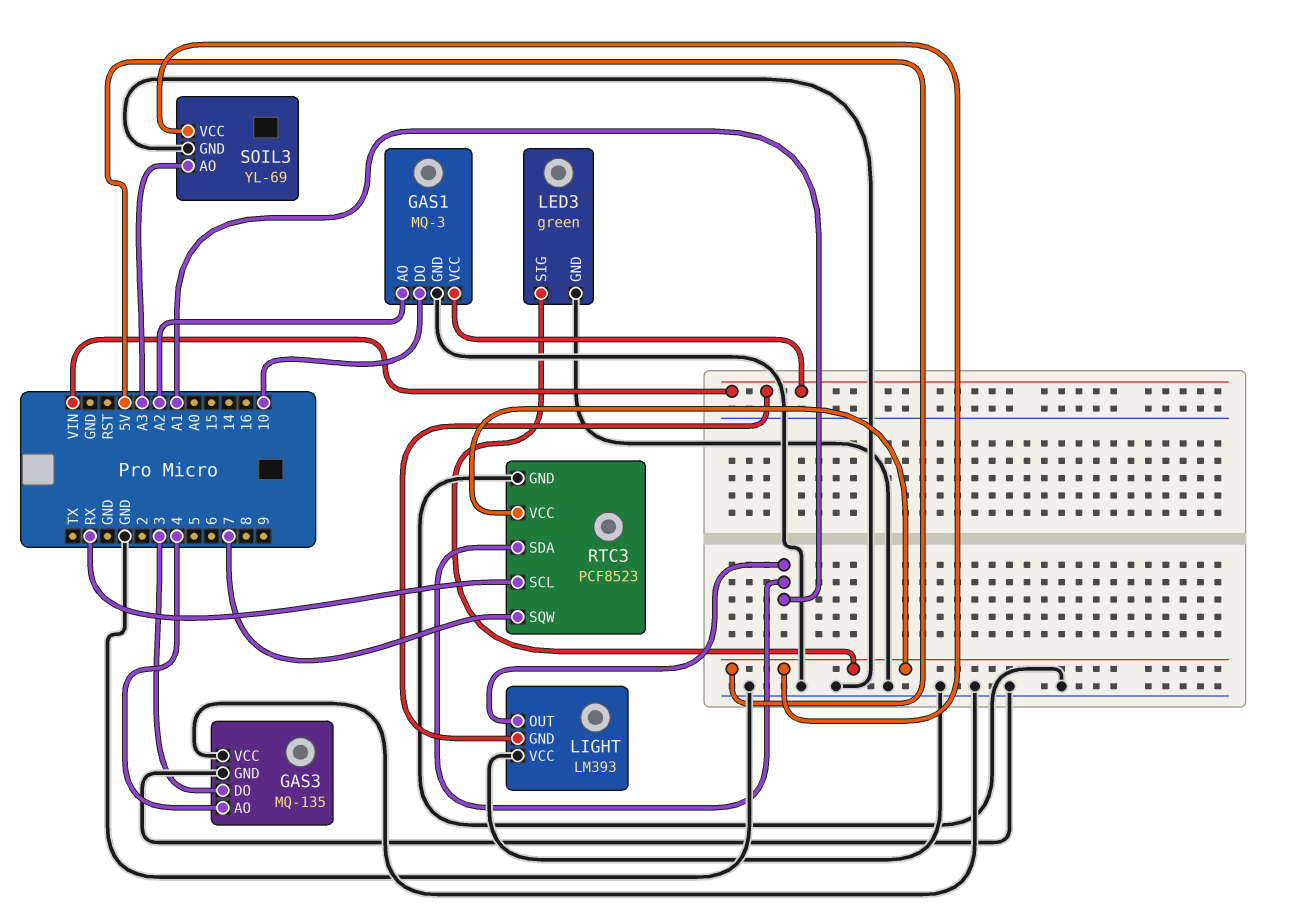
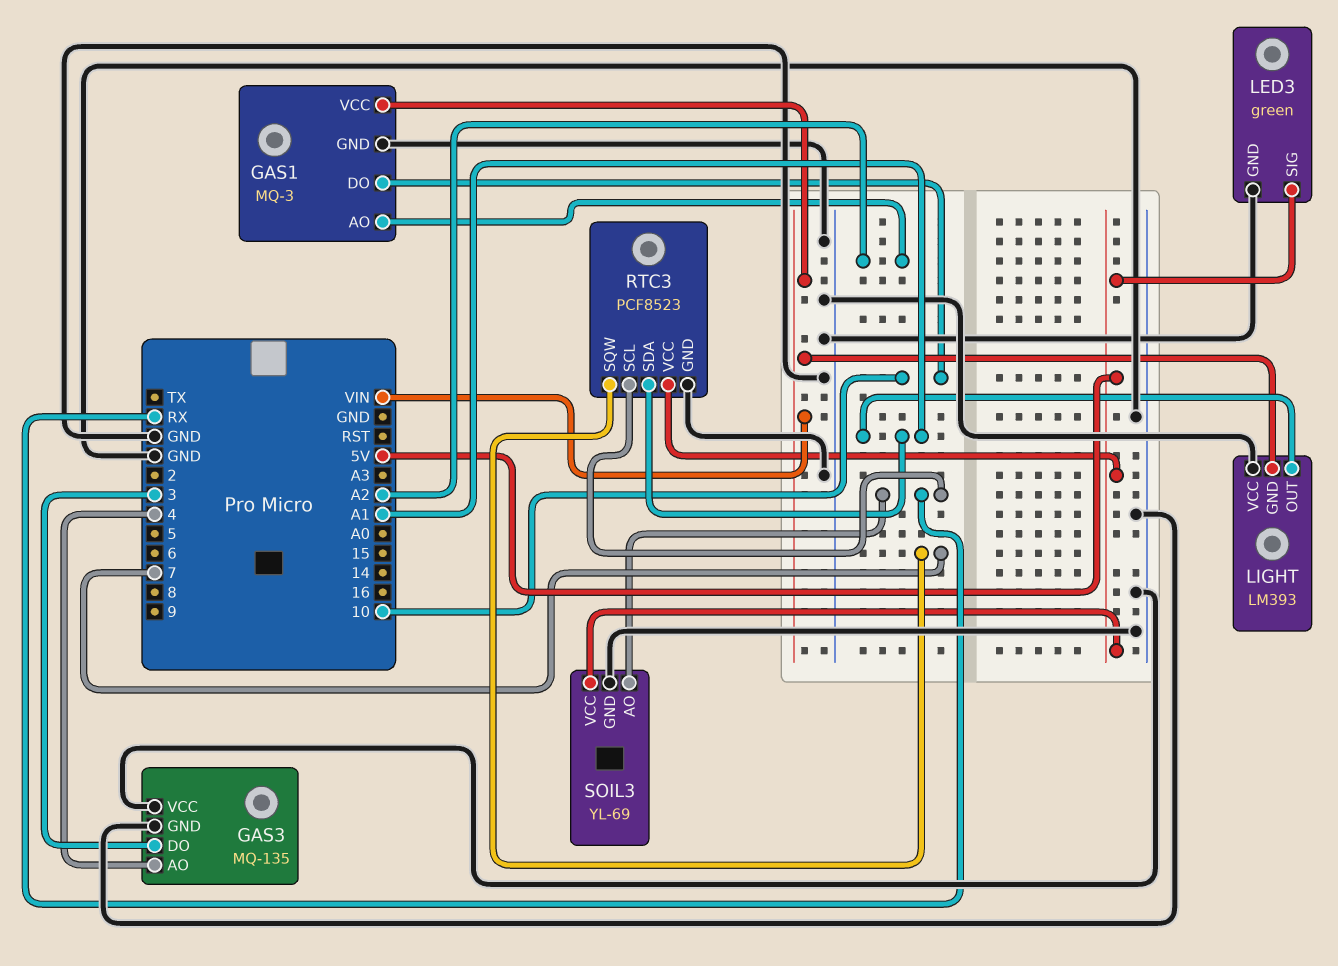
SOIL3 pin AO: A3 -> RX

